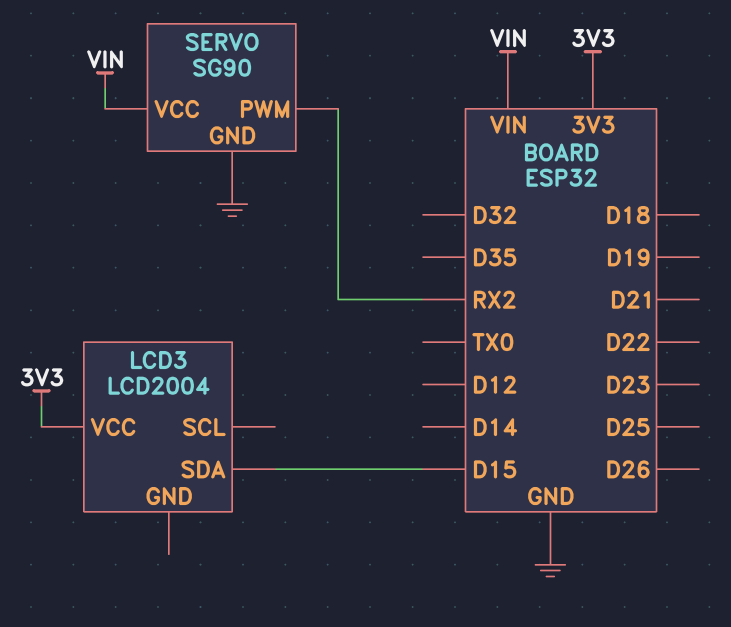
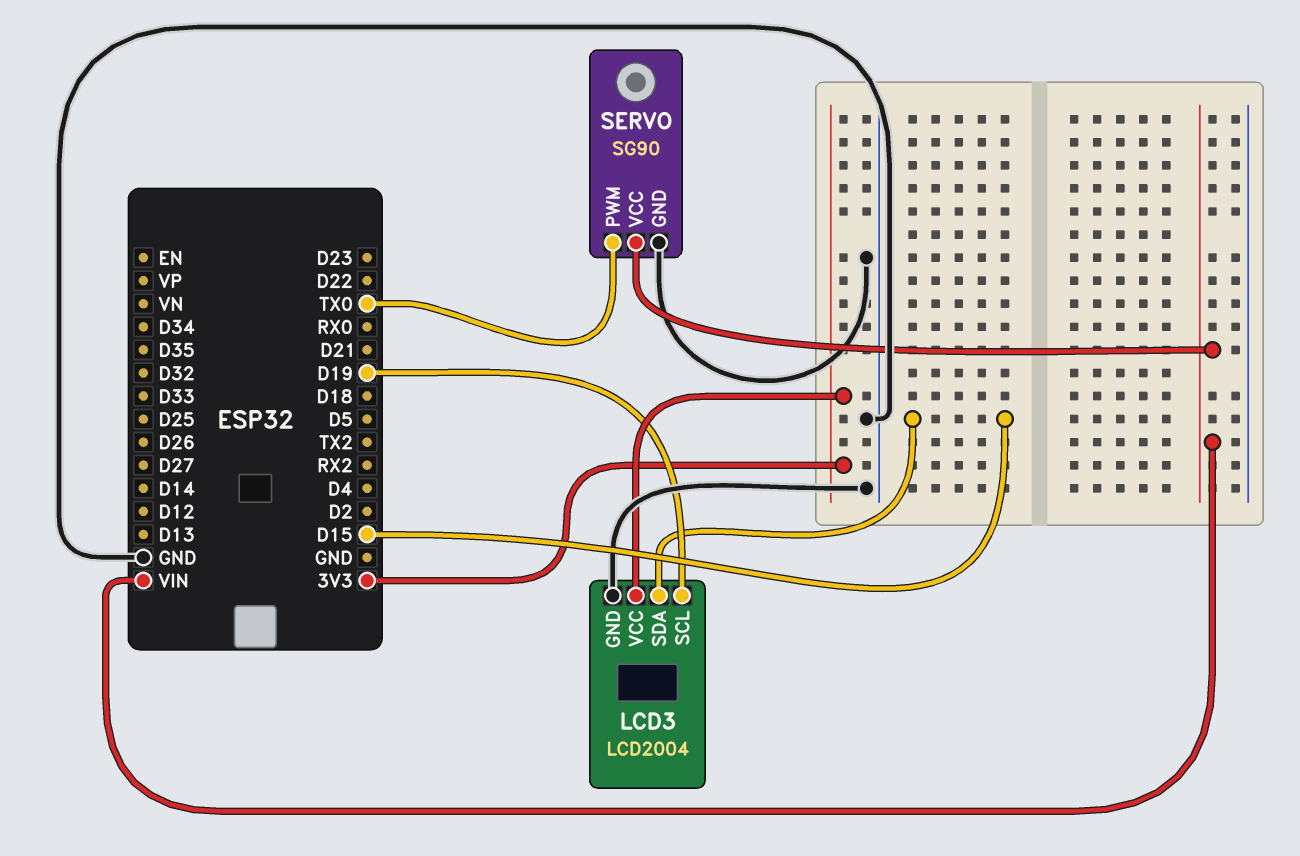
LCD3 pin GND: none -> GND
LCD3 pin SCL: none -> D19
SERVO pin PWM: RX2 -> TX0

